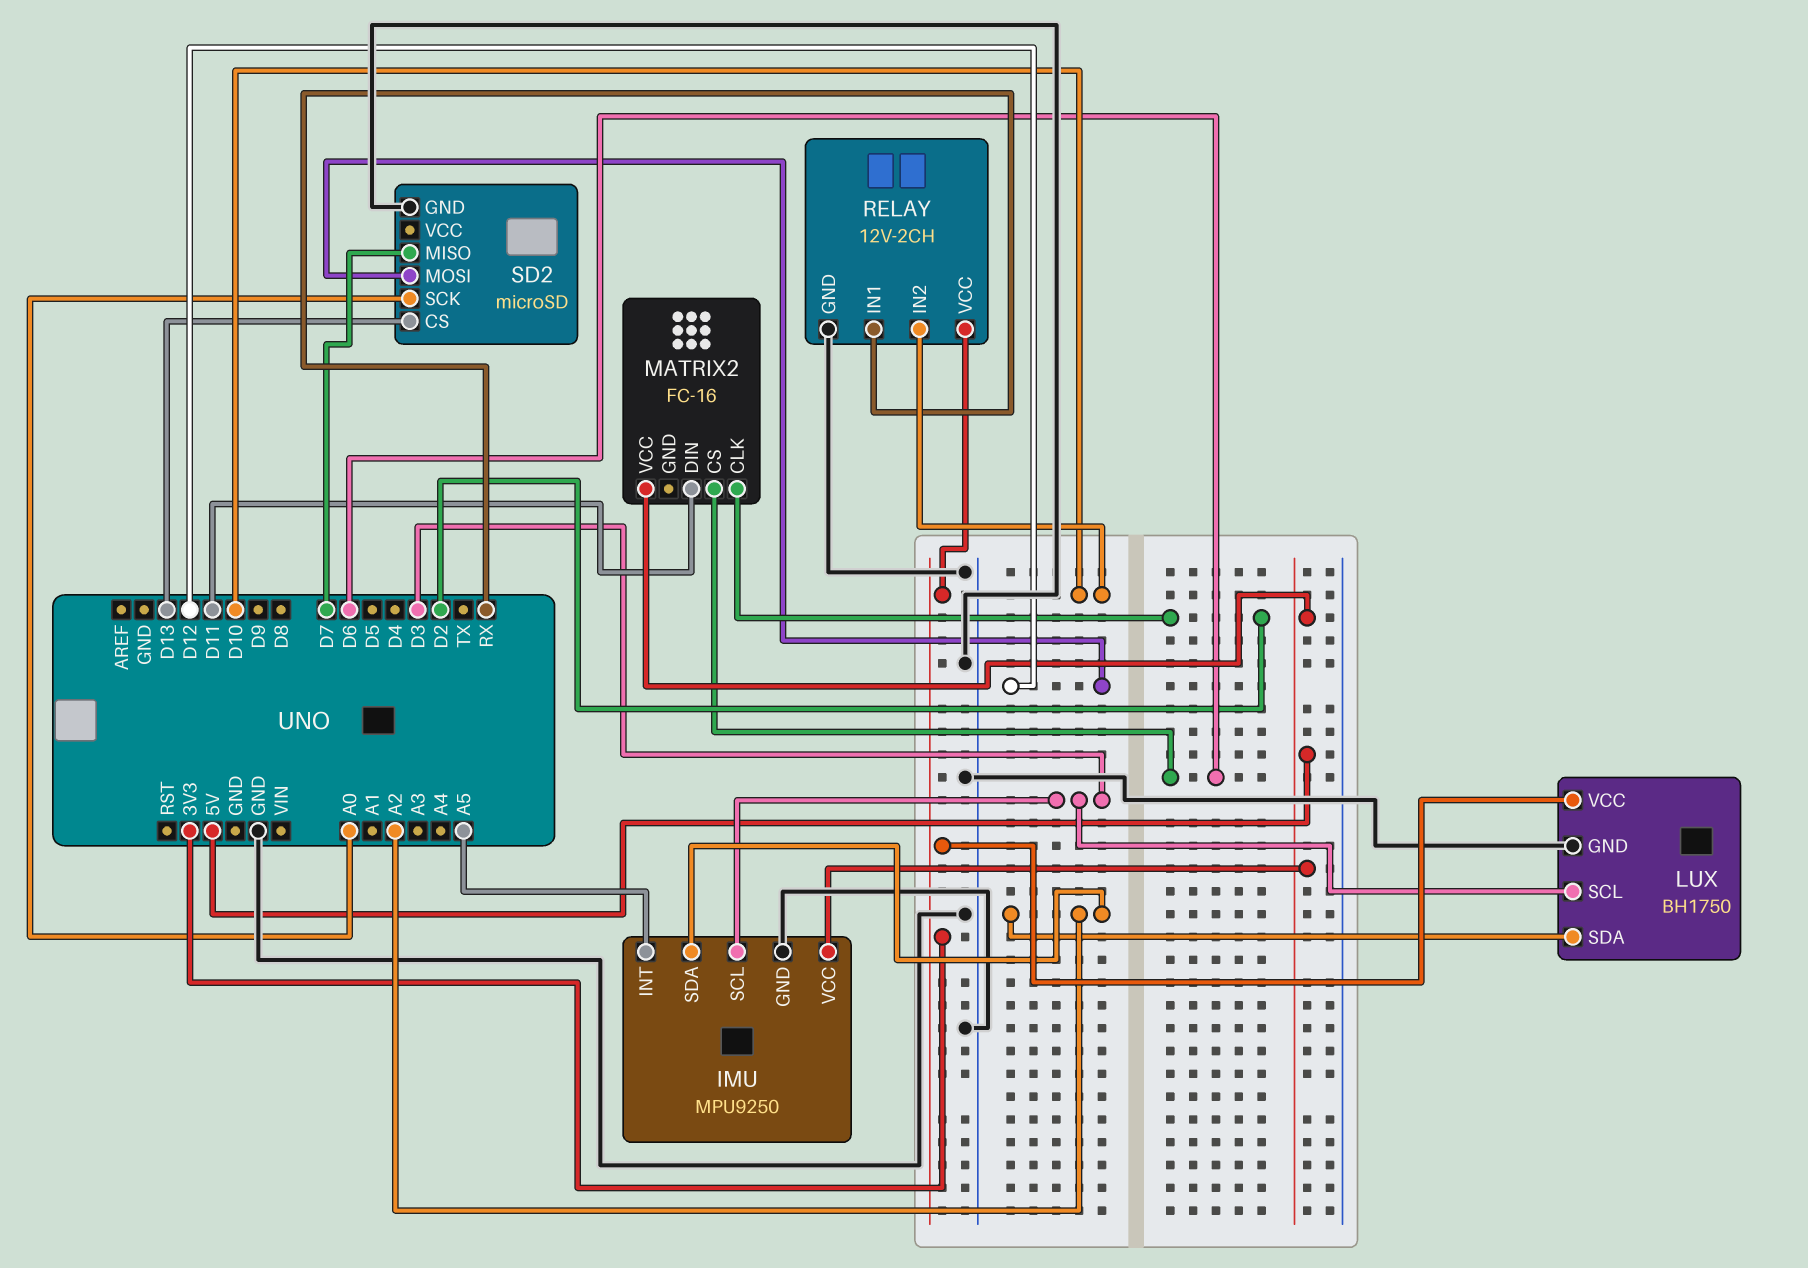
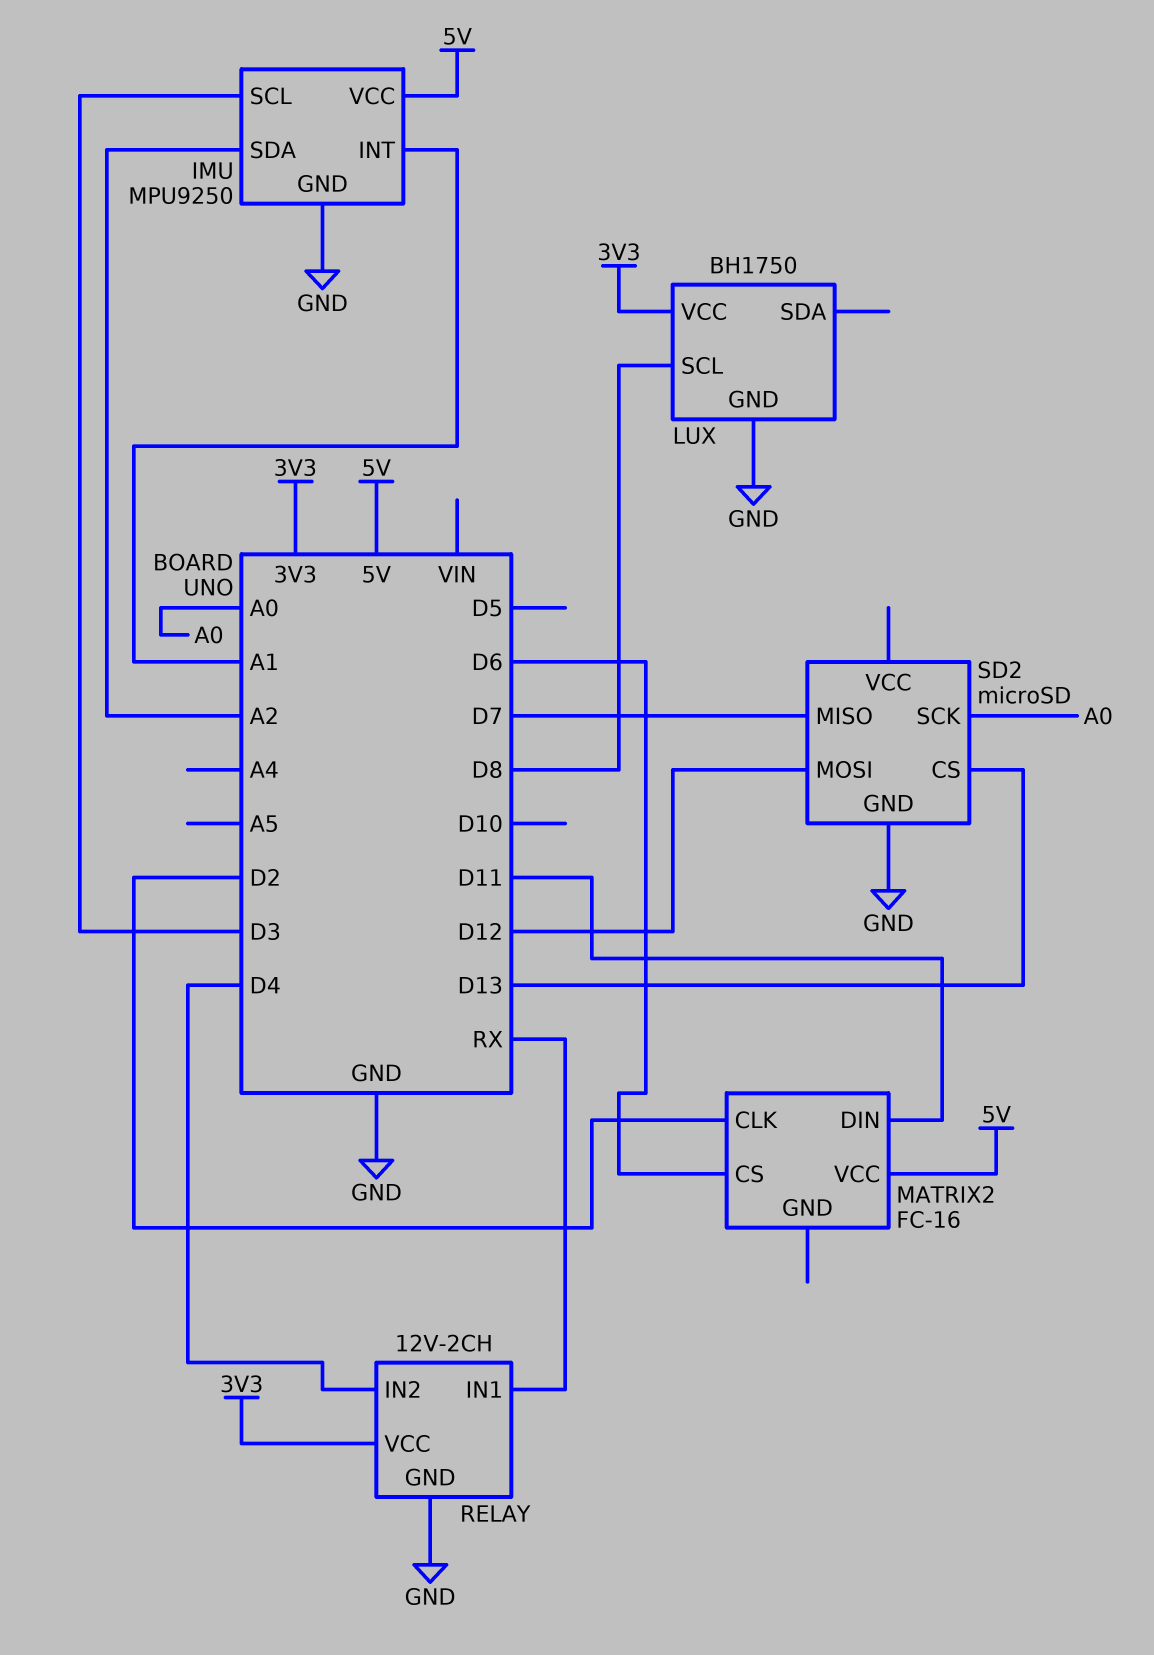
IMU pin INT: A5 -> A1
LUX pin SCL: D3 -> D8
LUX pin SDA: A2 -> none
RELAY pin IN2: D10 -> D4

